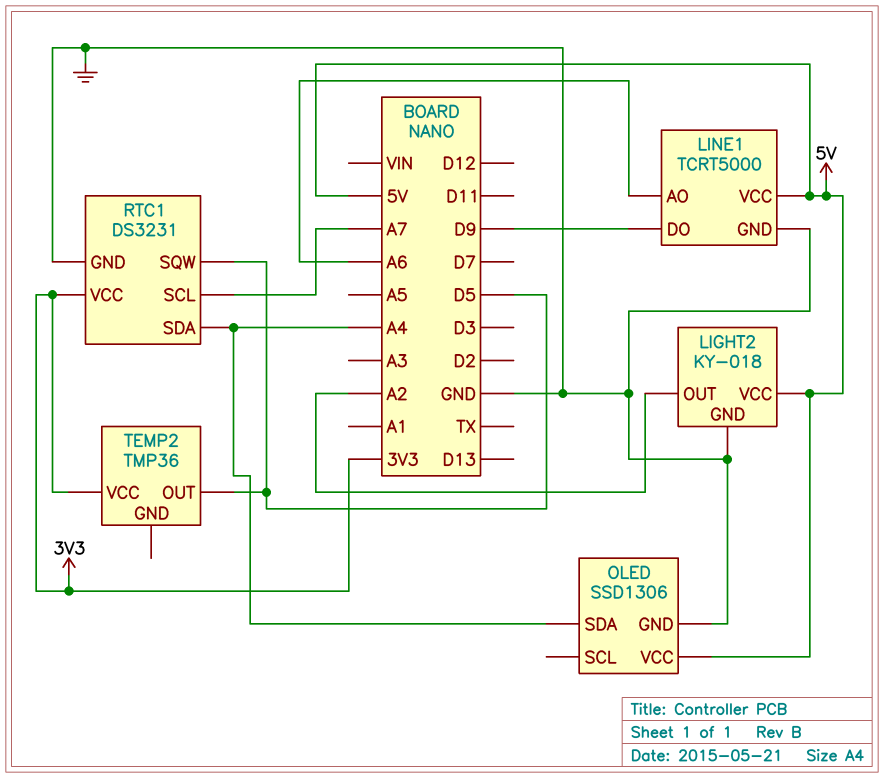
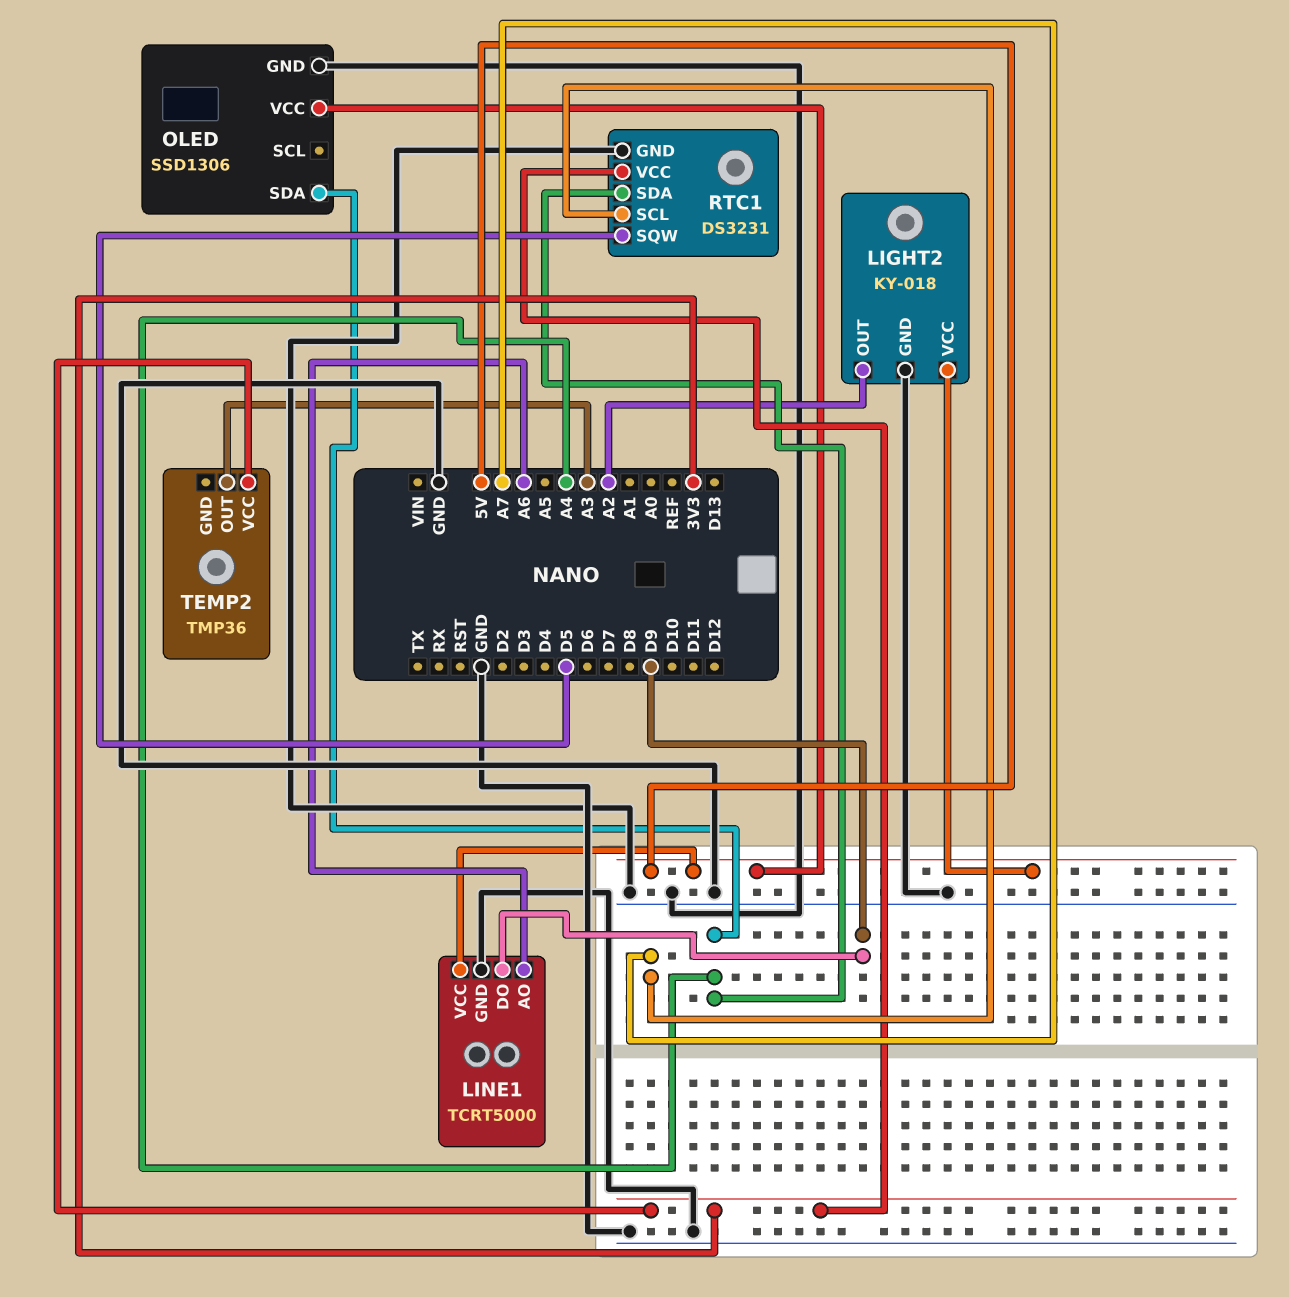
TEMP2 pin OUT: D5 -> A3

